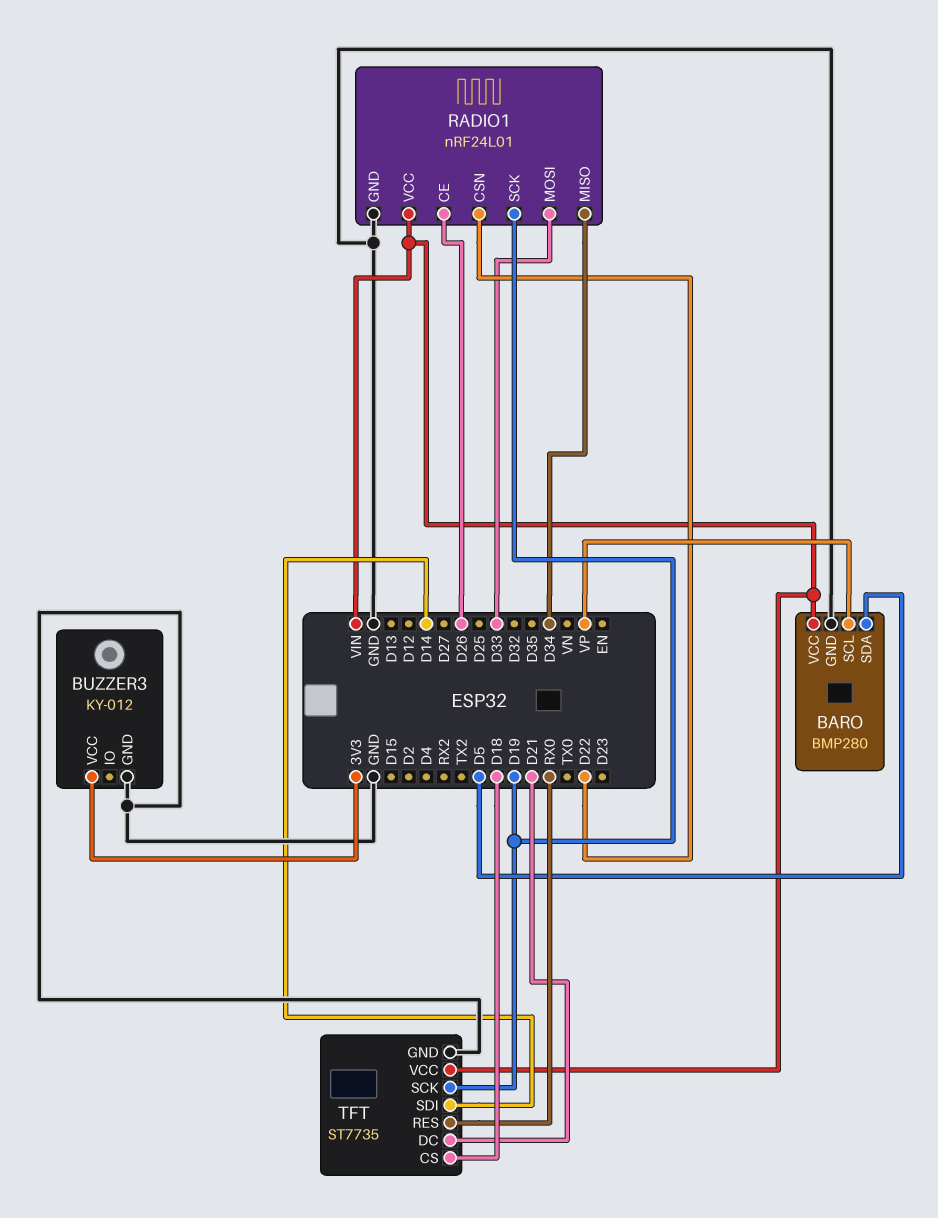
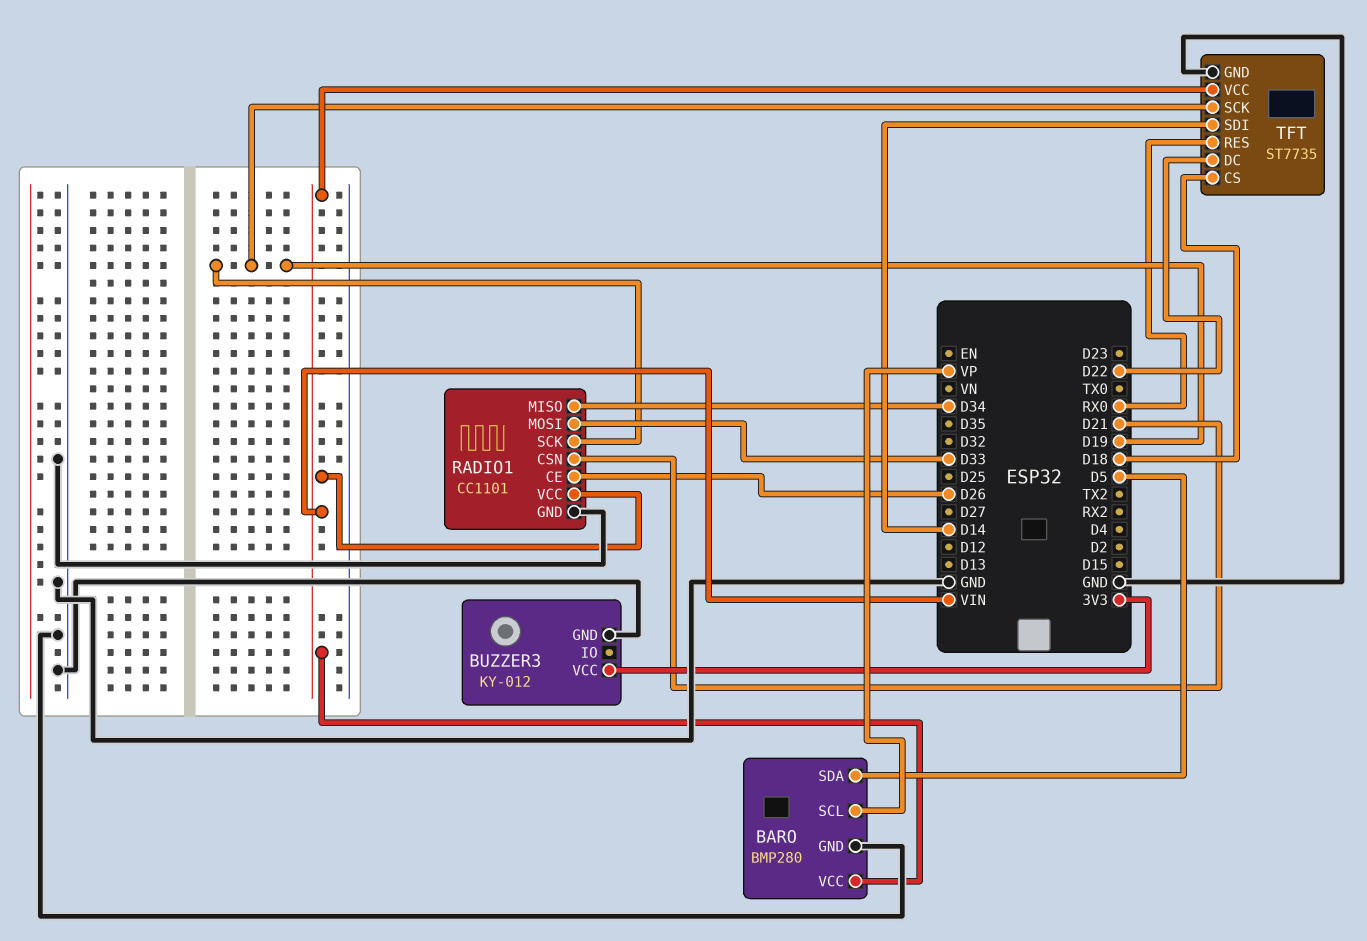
RADIO1: nRF24L01 -> CC1101
RADIO1 pin CSN: D22 -> D21
TFT pin DC: D21 -> D22

